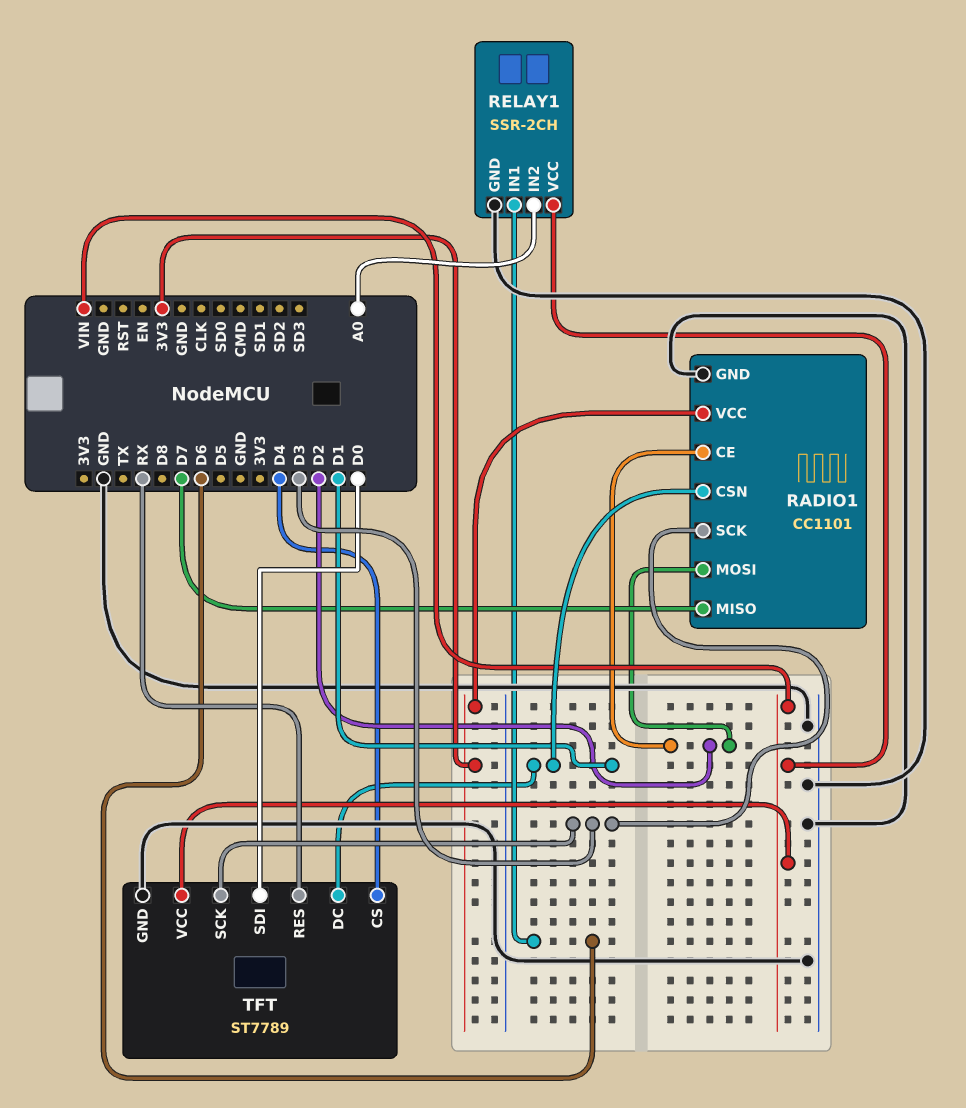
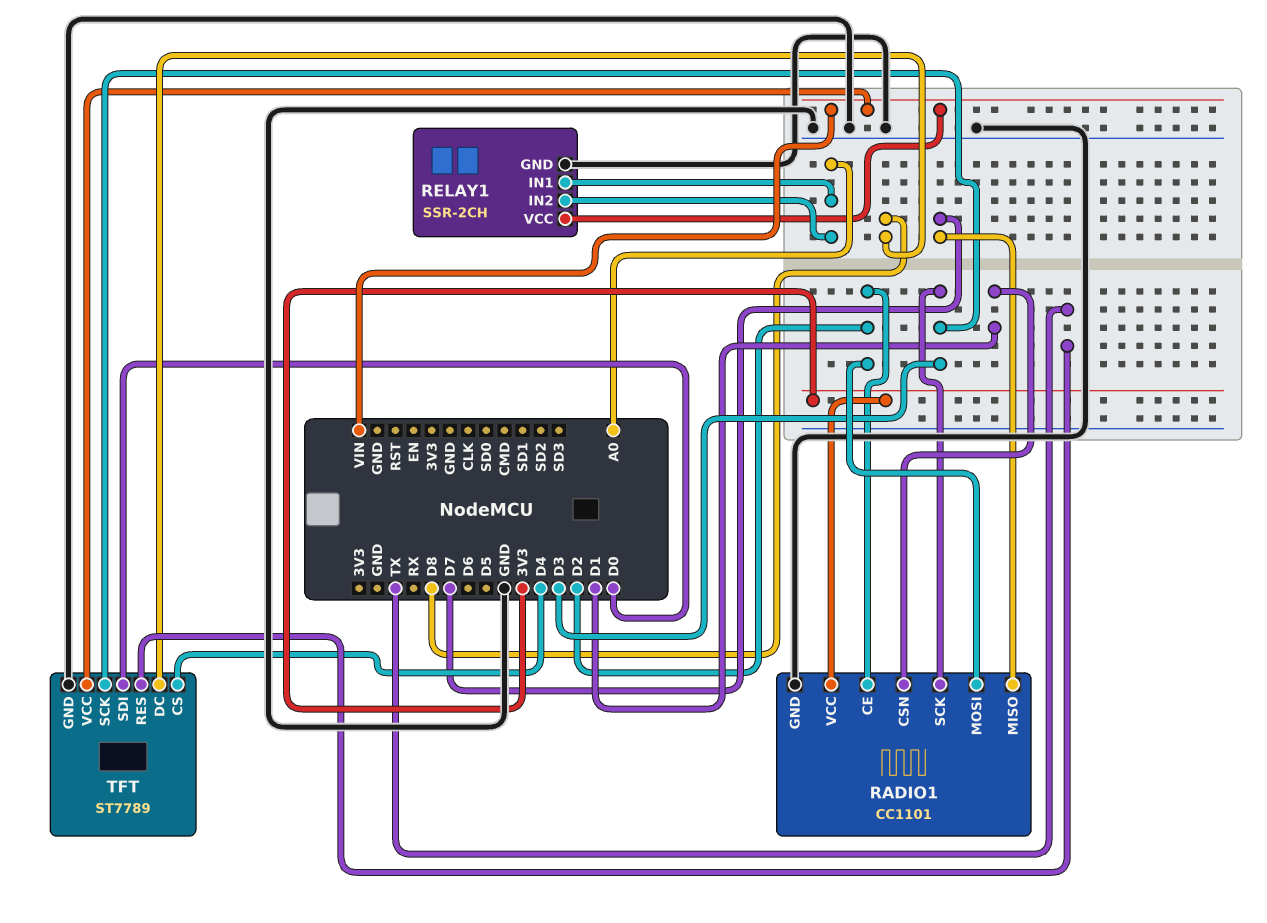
RELAY1 pin IN1: D6 -> A0
TFT pin DC: D1 -> D8
TFT pin RES: RX -> TX

